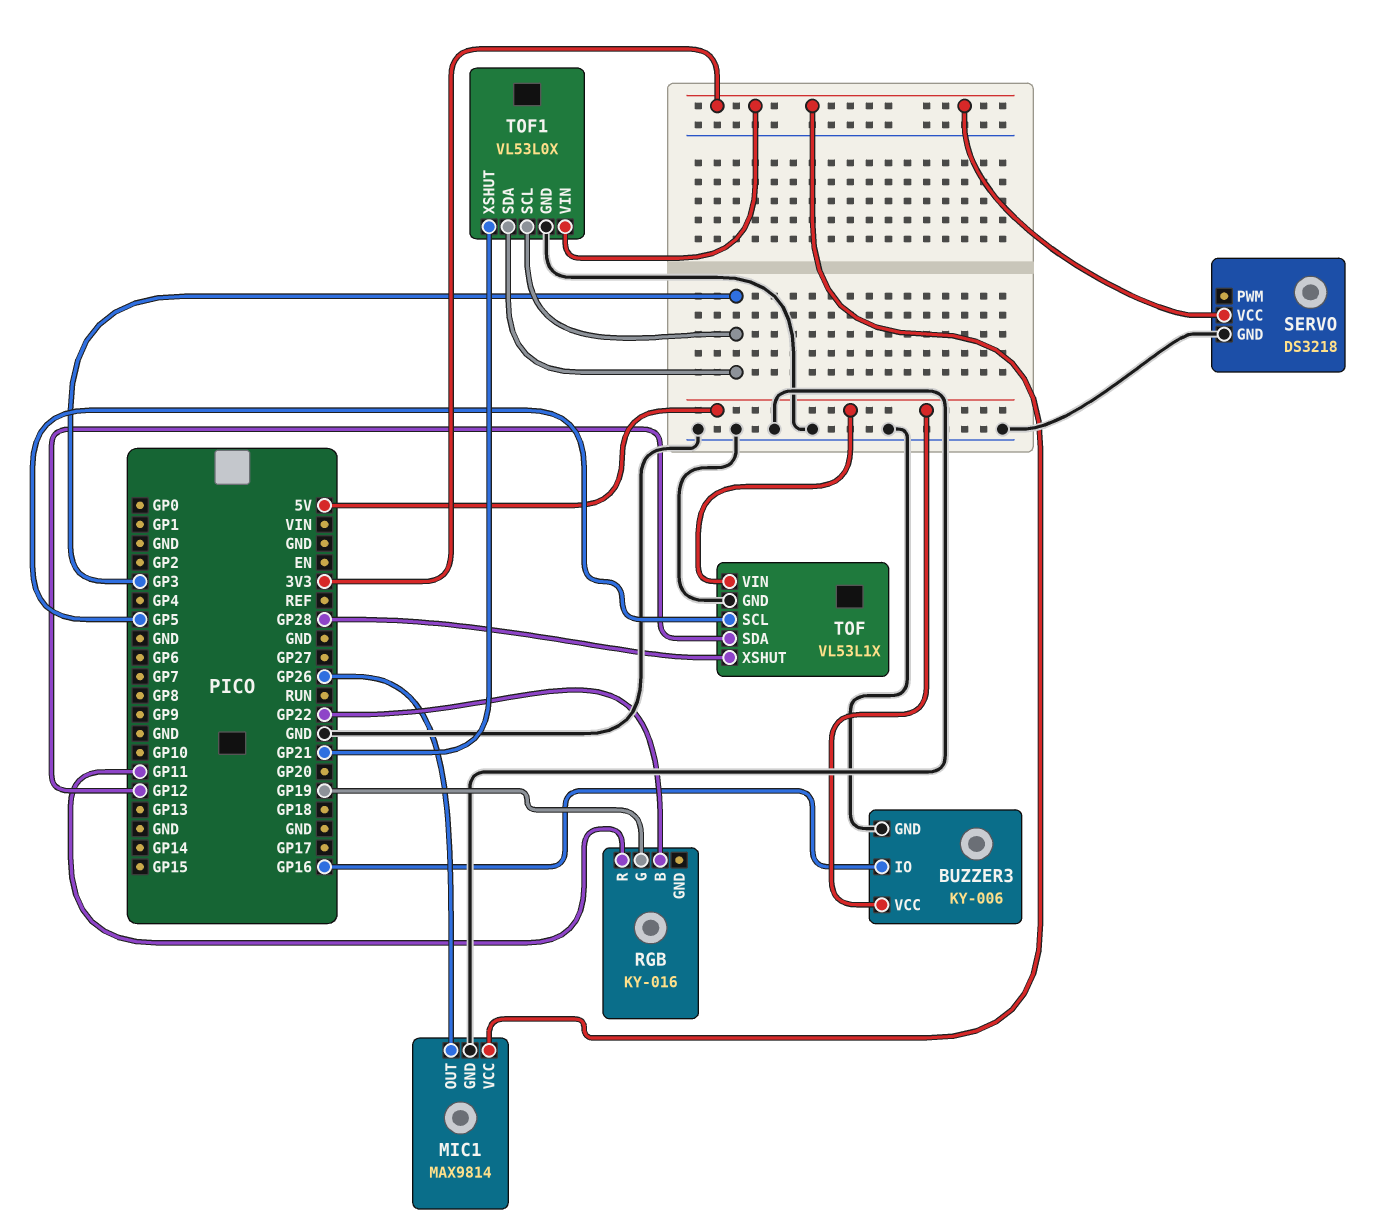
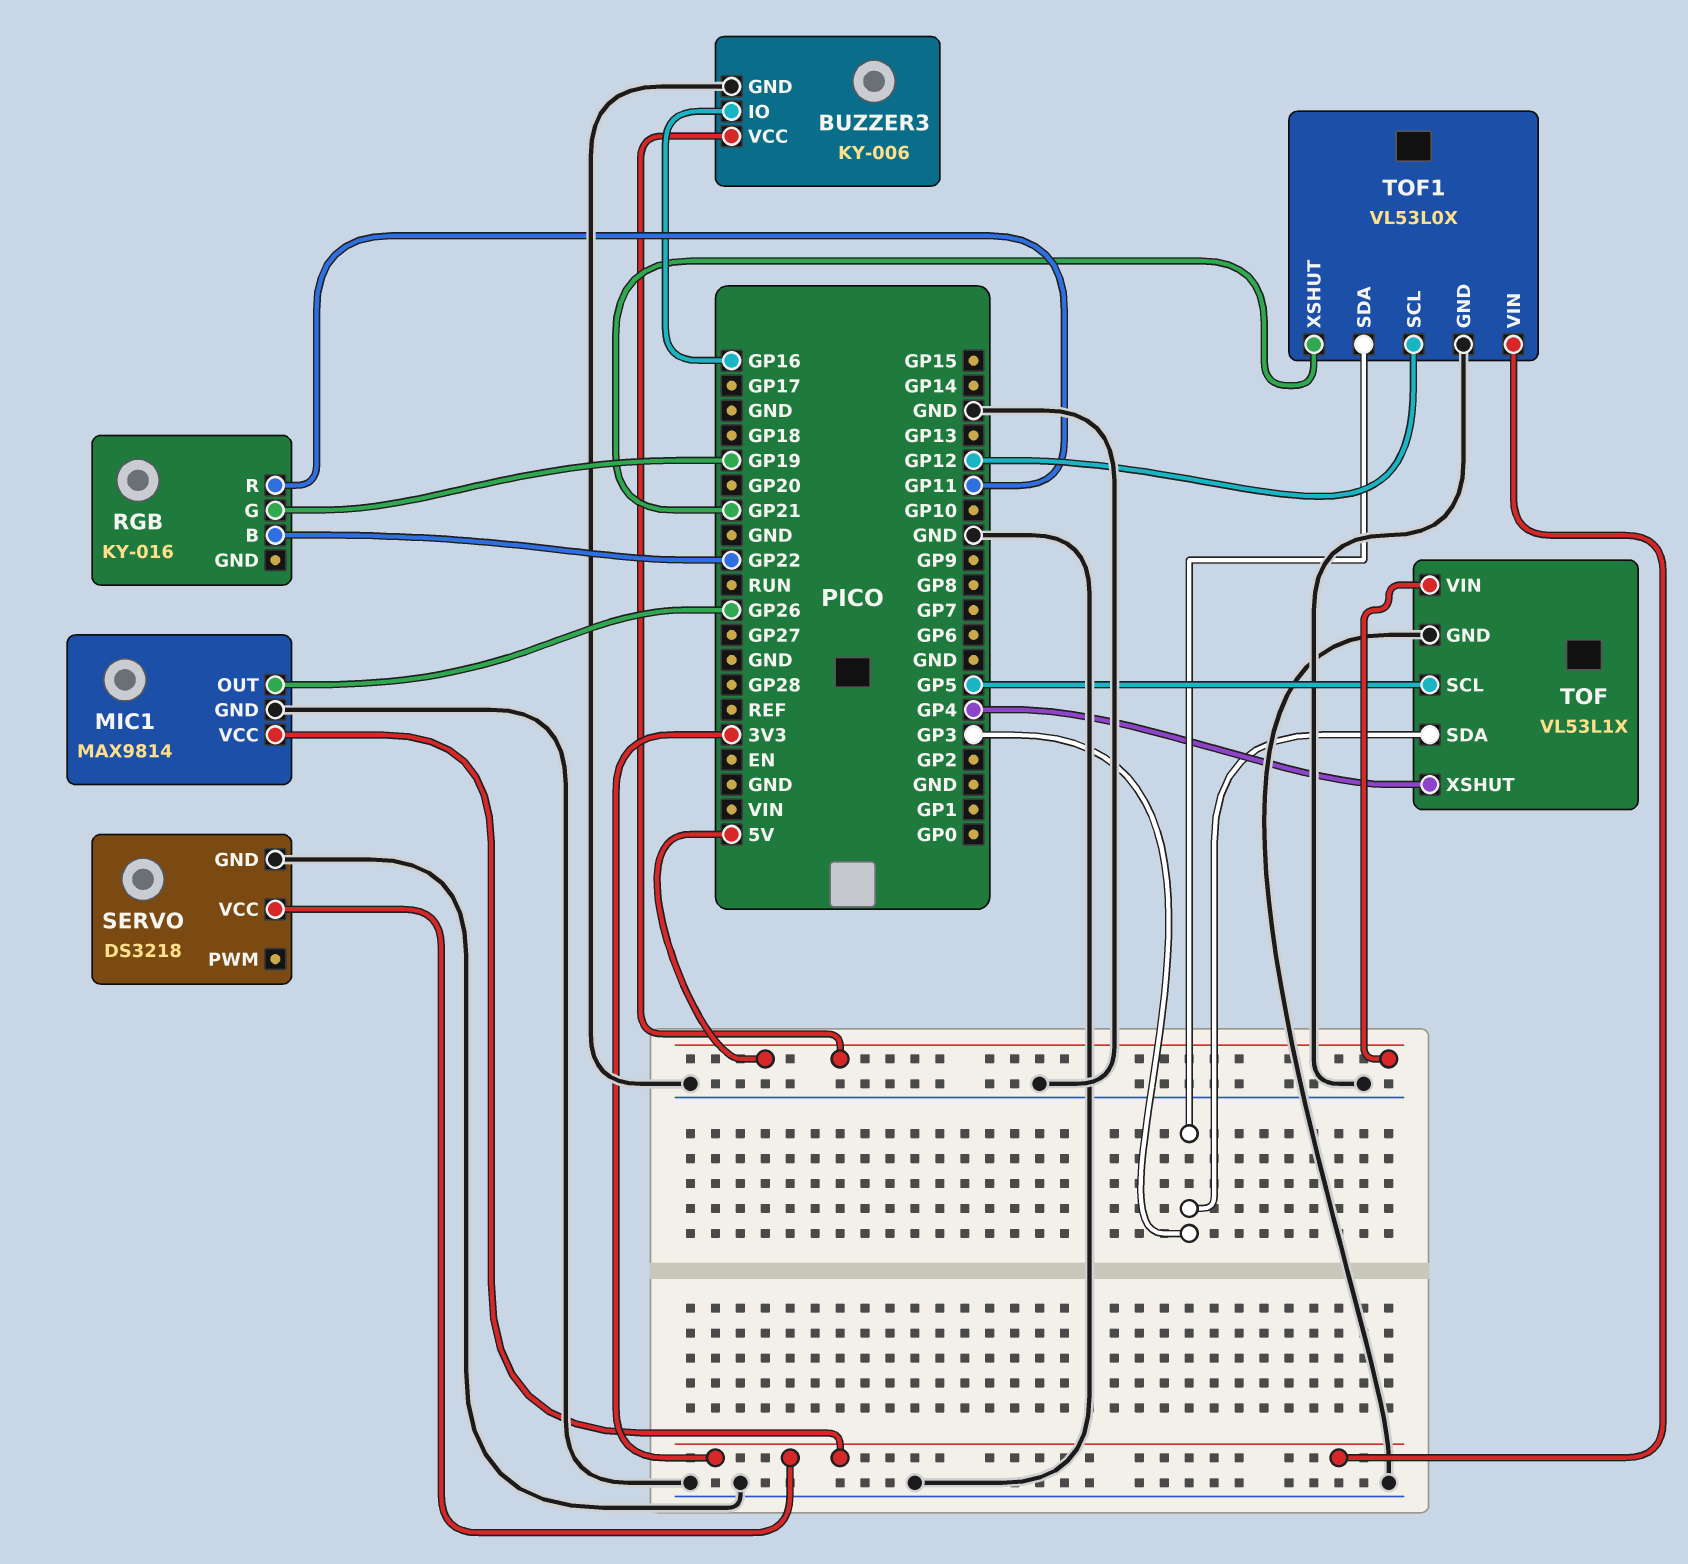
TOF pin SDA: GP12 -> GP3
TOF pin XSHUT: GP28 -> GP4
TOF1 pin SCL: GP3 -> GP12

